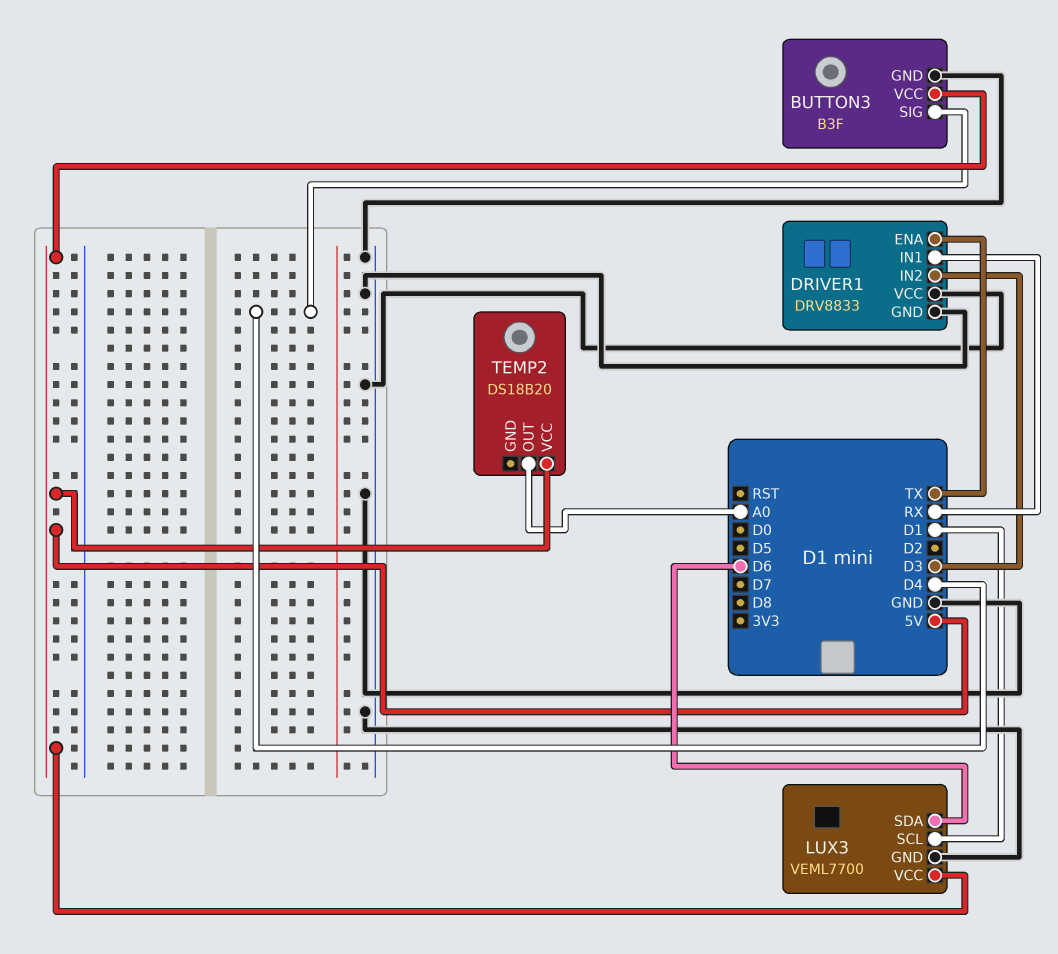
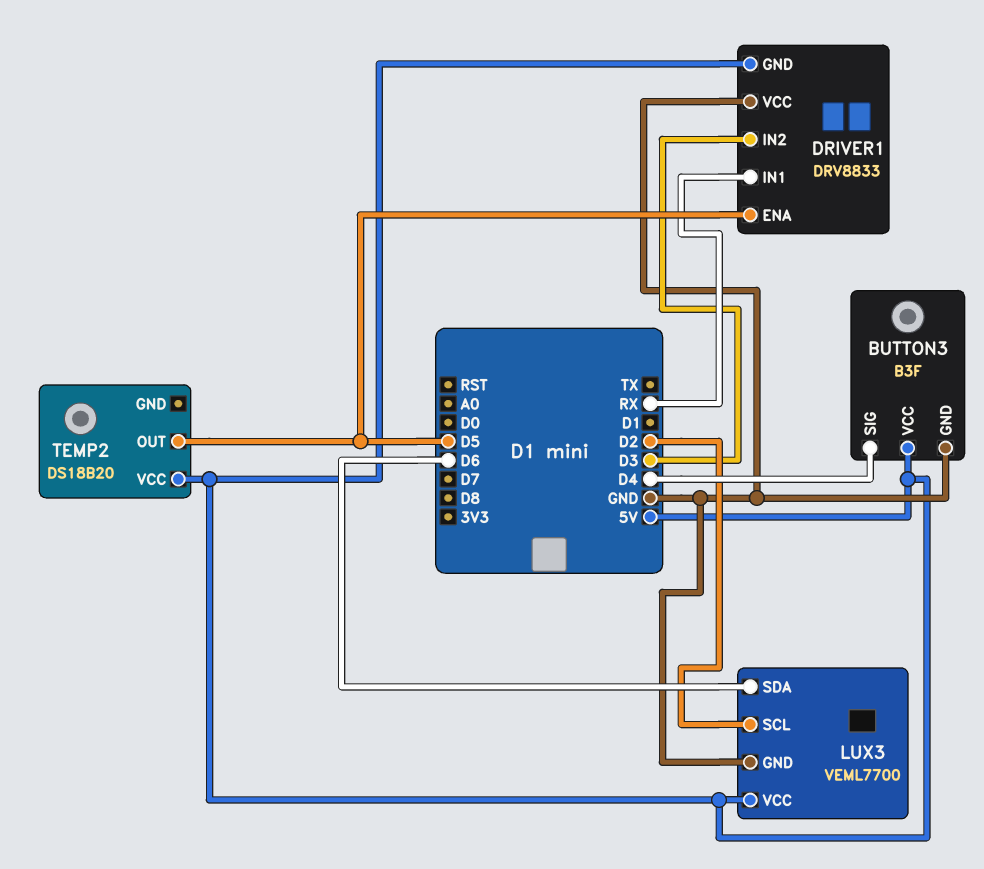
DRIVER1 pin ENA: TX -> D5
DRIVER1 pin GND: GND -> 5V
LUX3 pin SCL: D1 -> D2
TEMP2 pin OUT: A0 -> D5

